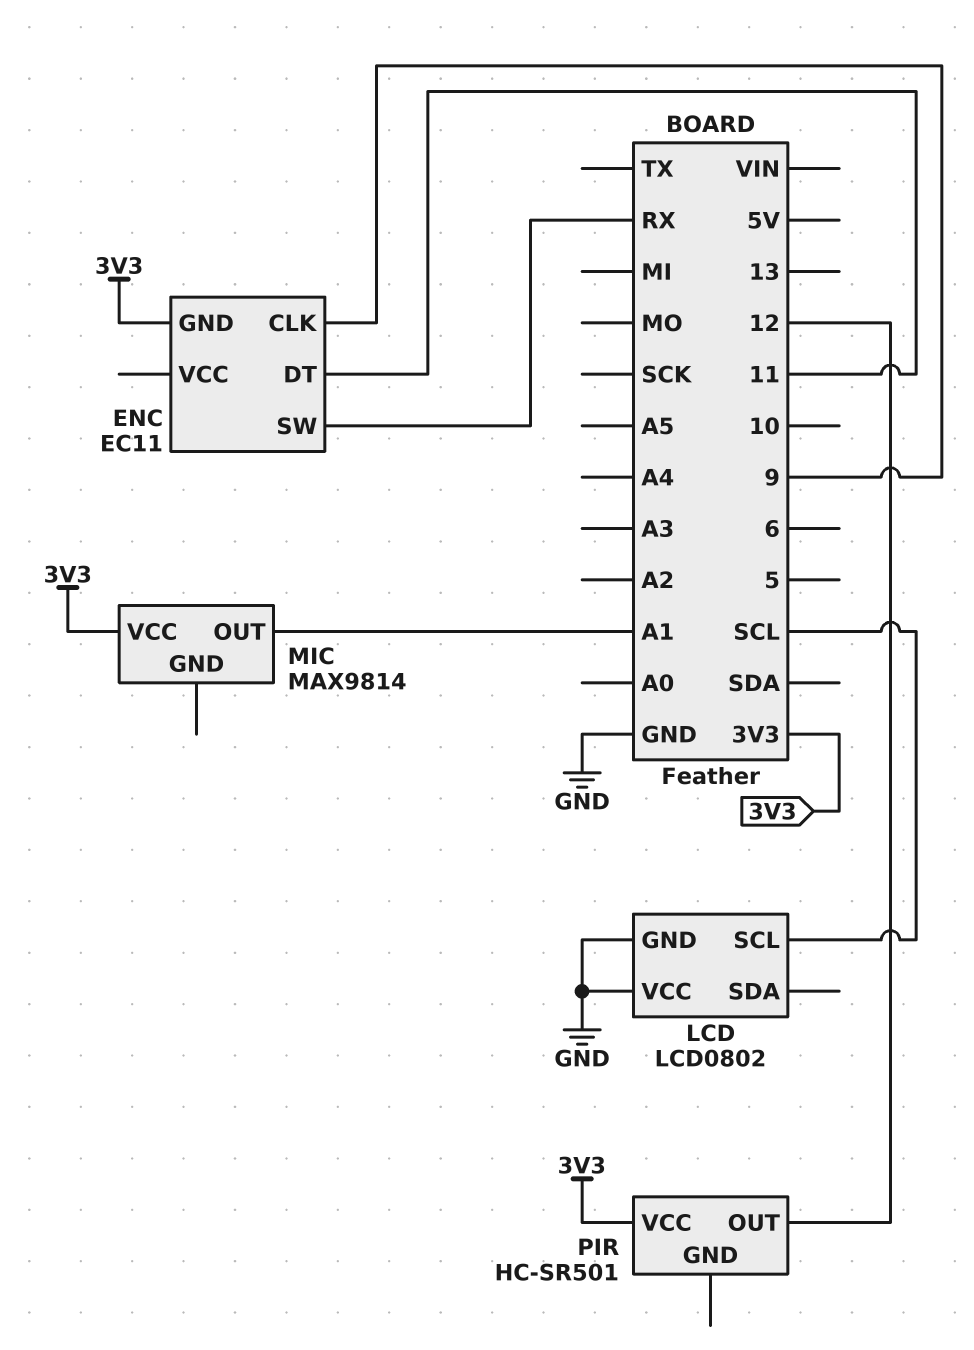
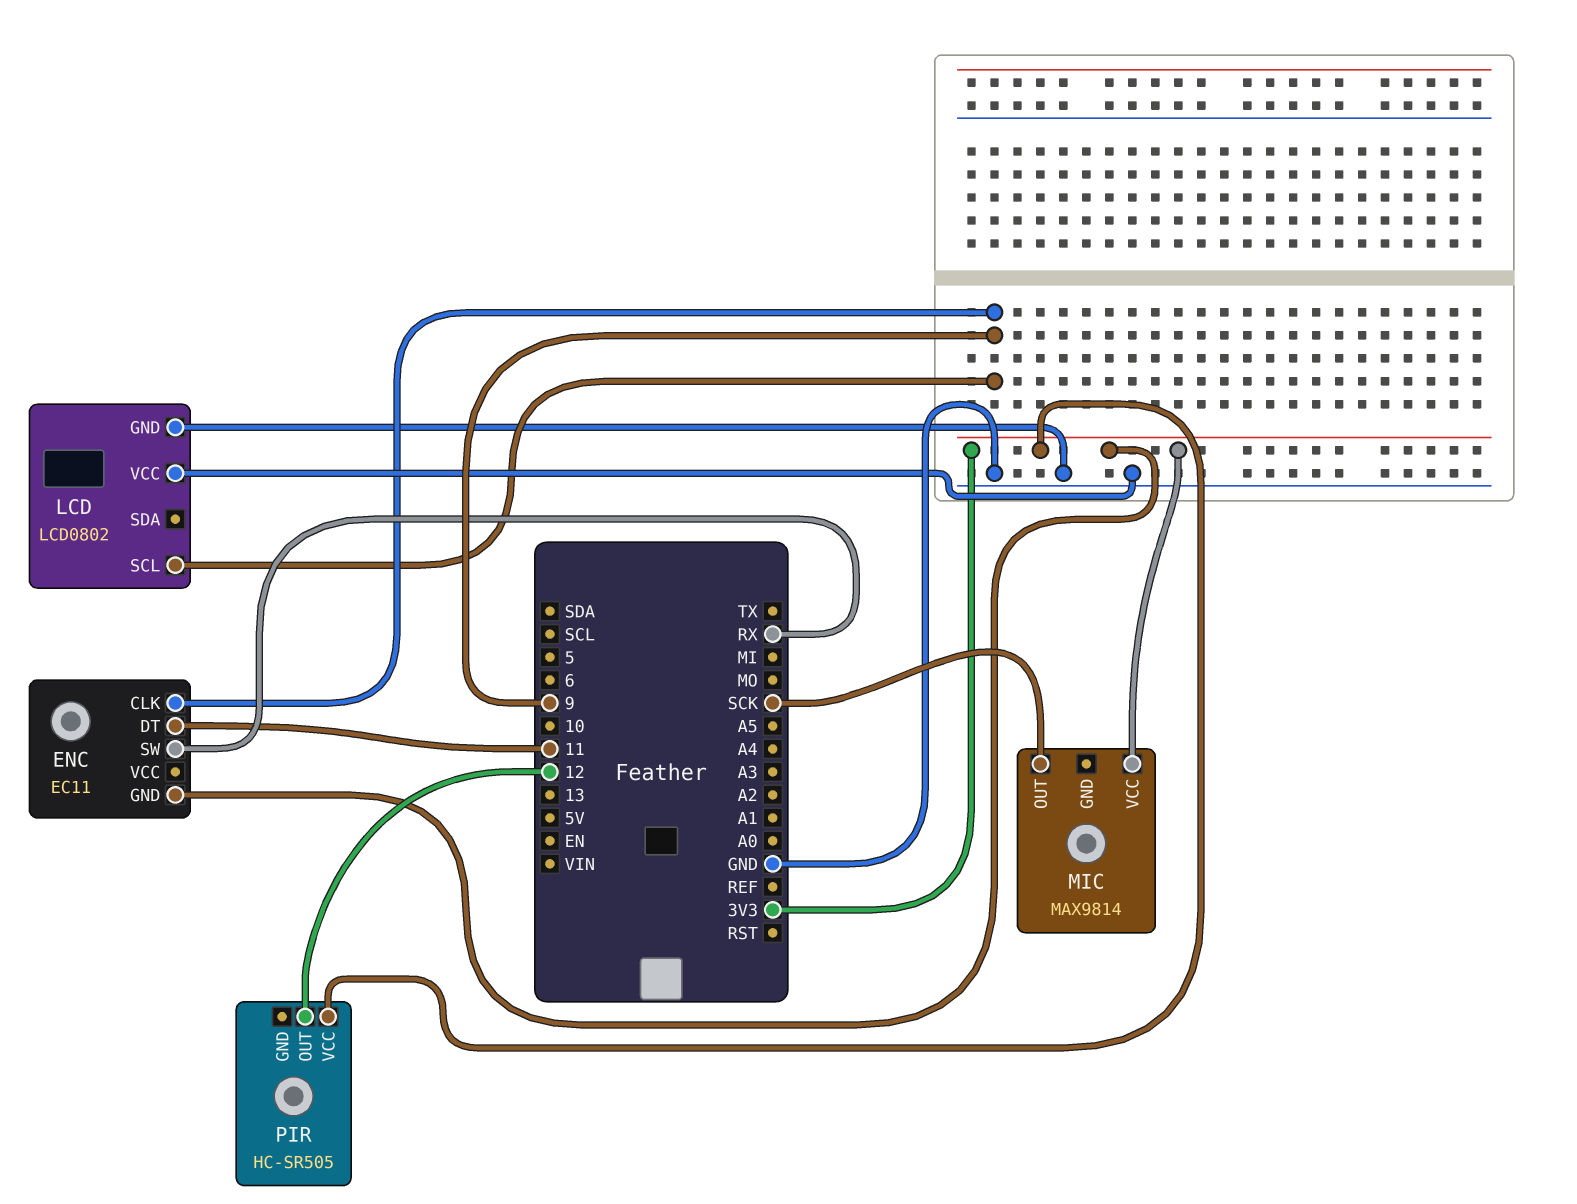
LCD pin SCL: SCL -> 9
MIC pin OUT: A1 -> SCK
PIR: HC-SR501 -> HC-SR505

